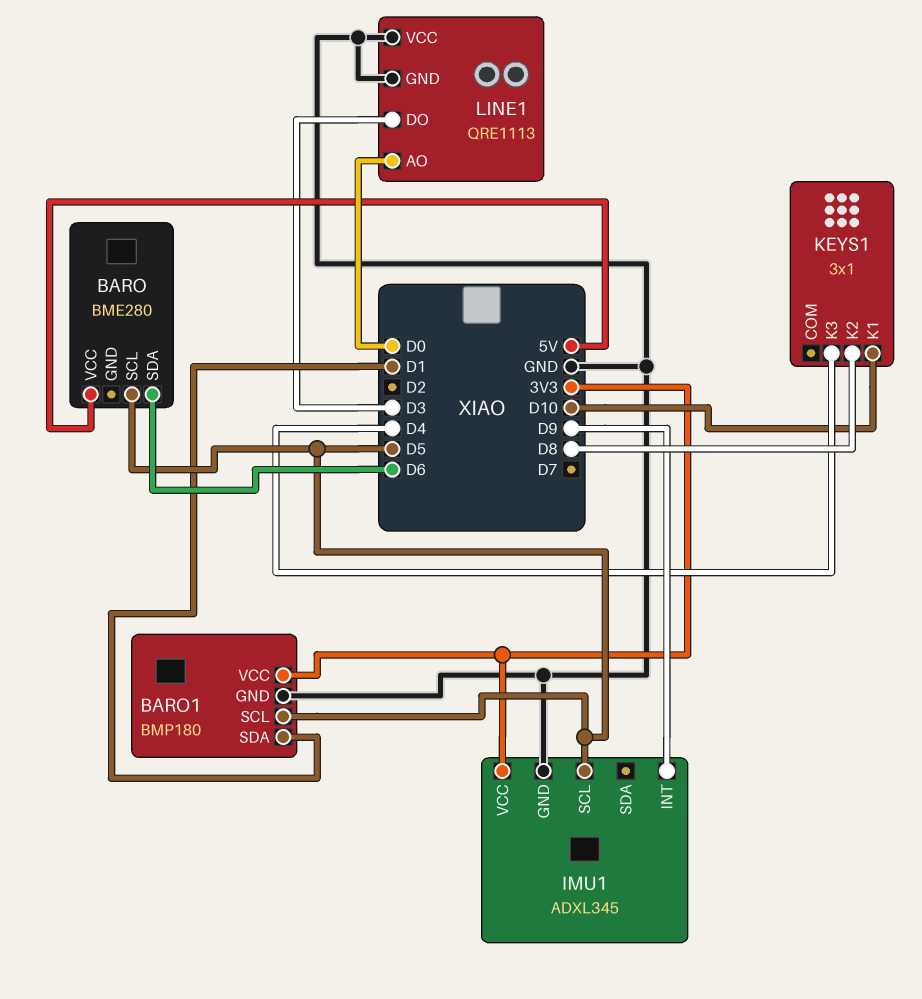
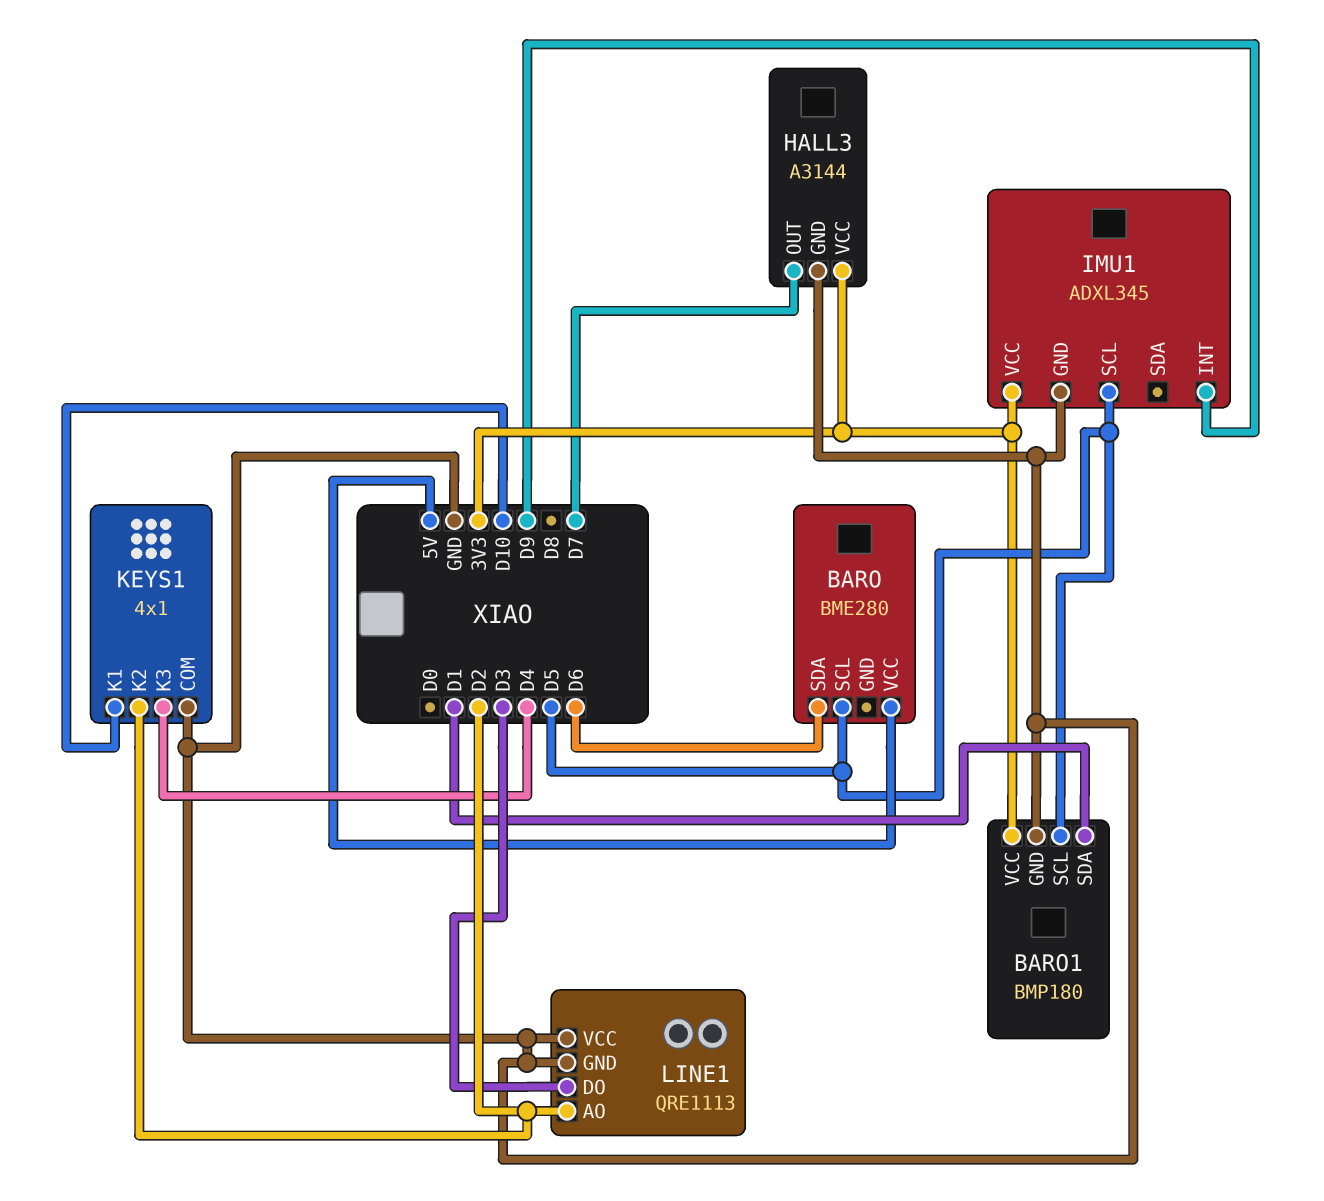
HALL3: none -> A3144
HALL3 pin GND: none -> GND
HALL3 pin OUT: none -> D7
HALL3 pin VCC: none -> 3V3
KEYS1: 3x1 -> 4x1
KEYS1 pin COM: none -> GND
KEYS1 pin K2: D8 -> D2
LINE1 pin AO: D0 -> D2

